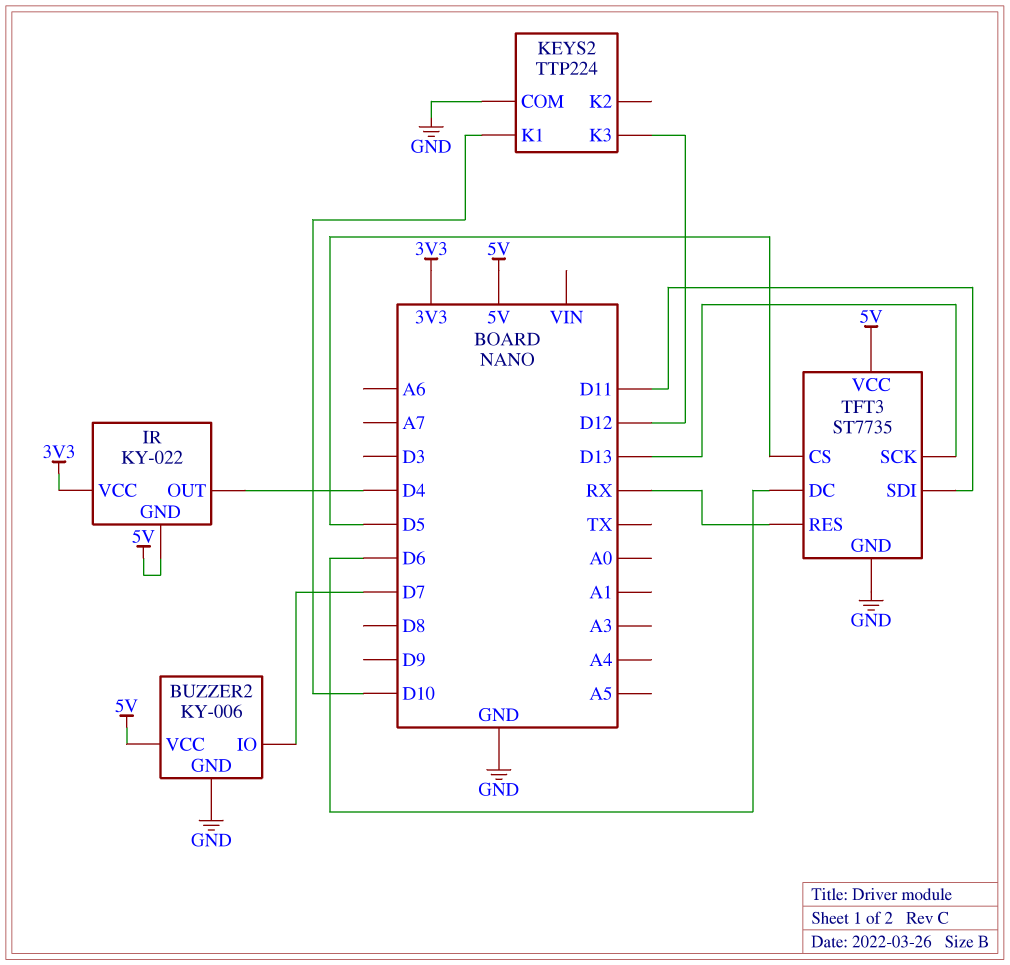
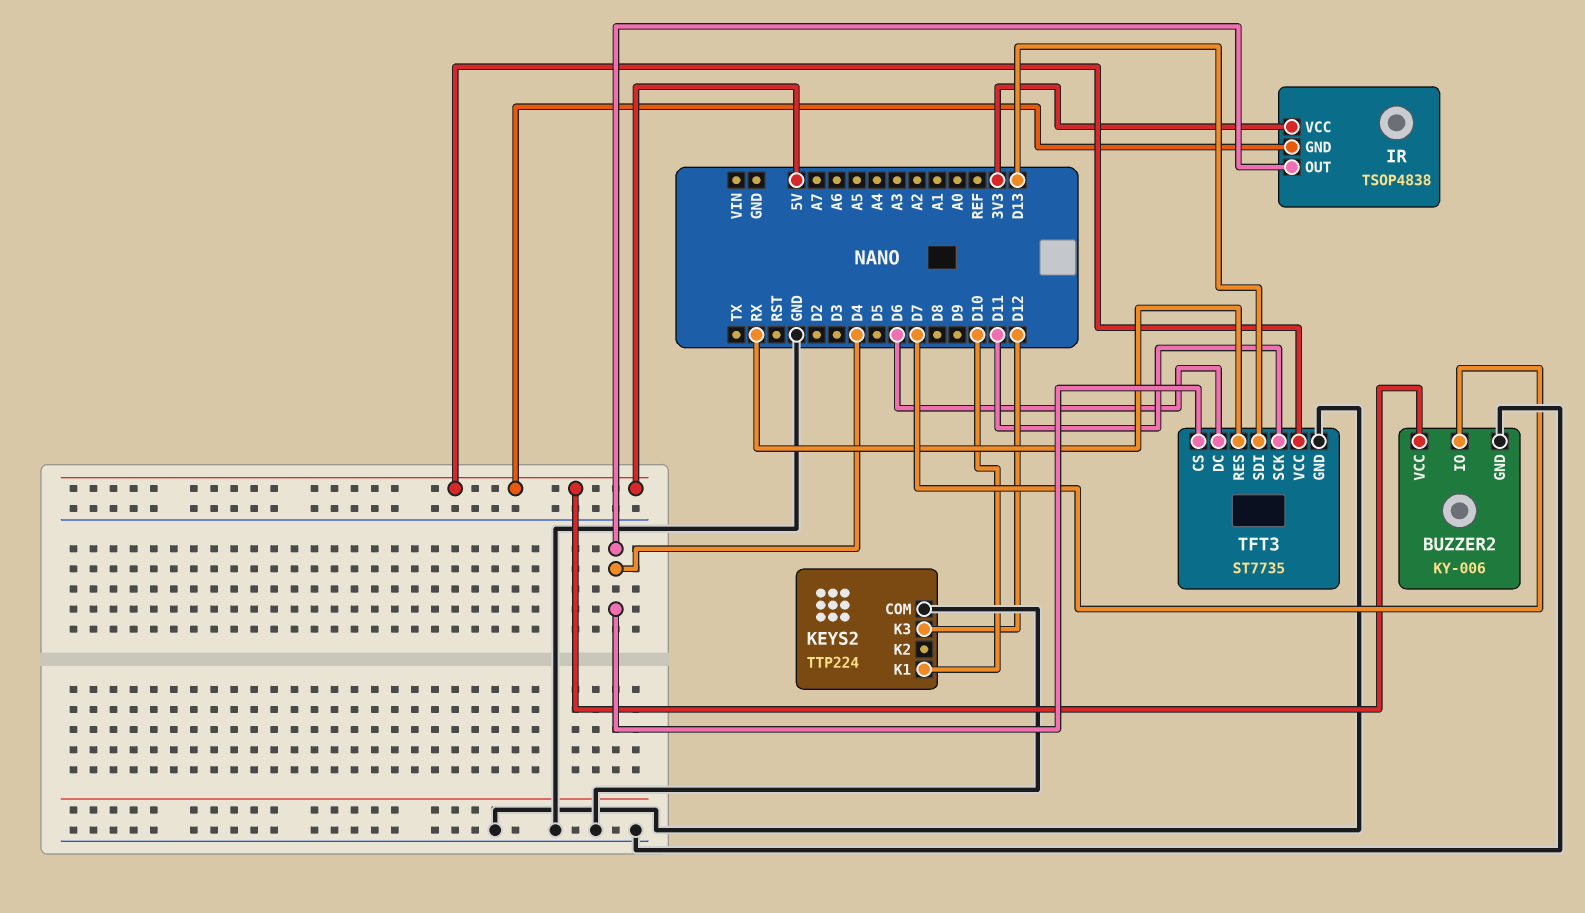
IR: KY-022 -> TSOP4838
TFT3 pin CS: D5 -> D4
TFT3 pin SCK: D13 -> D11
TFT3 pin SDI: D11 -> D13

